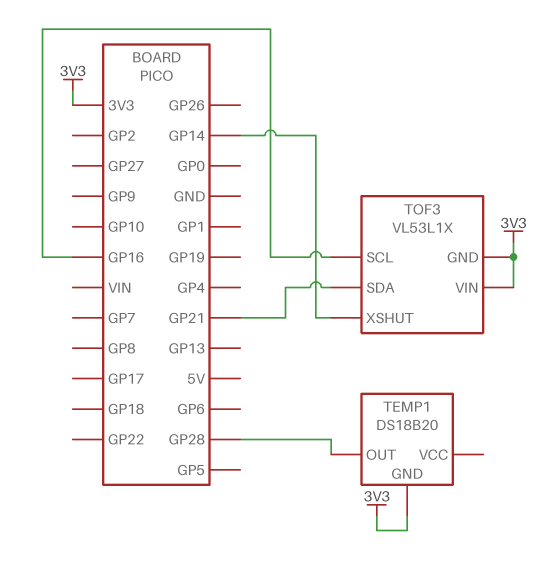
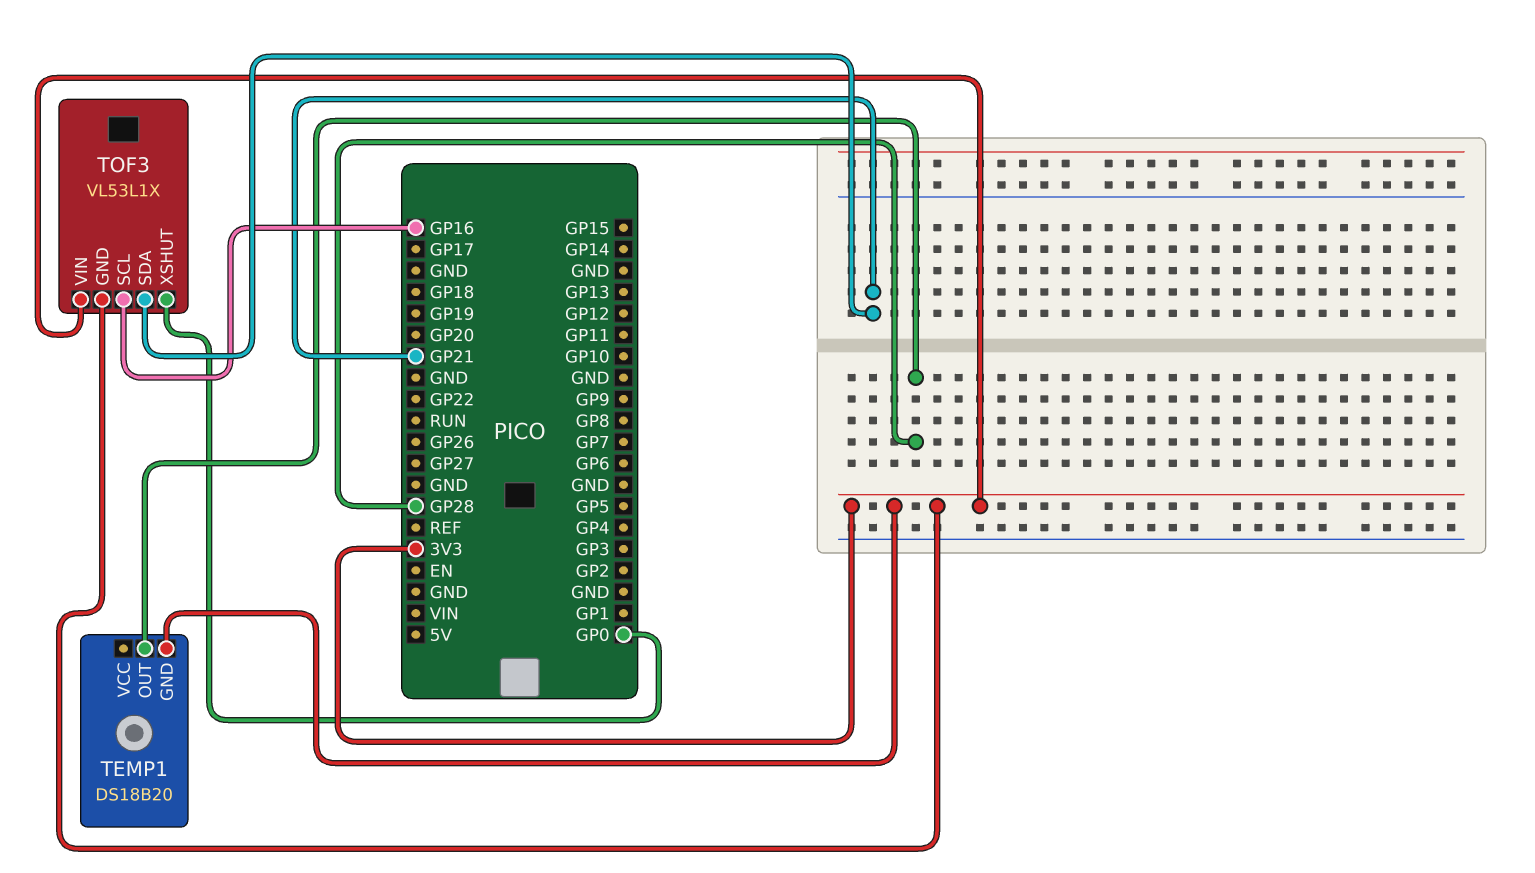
TOF3 pin XSHUT: GP14 -> GP0

